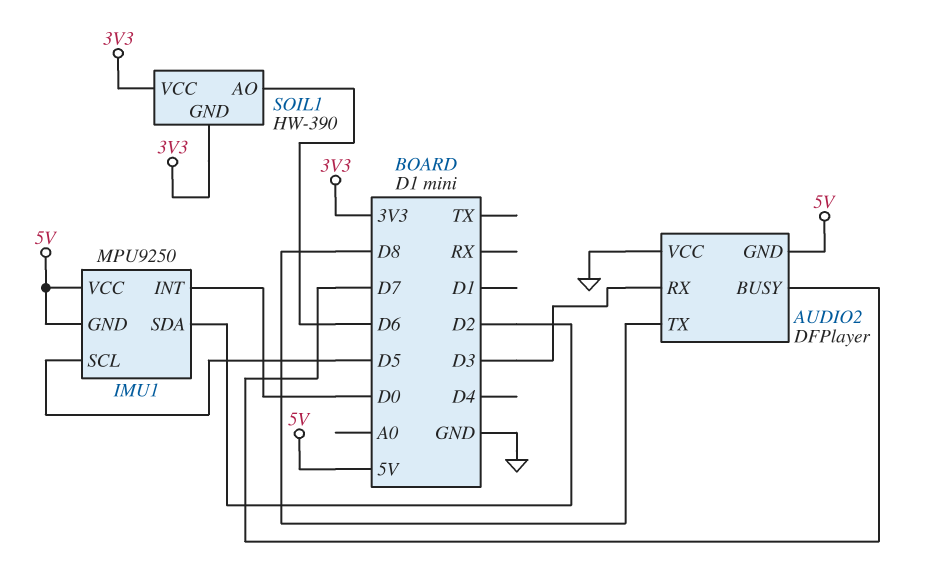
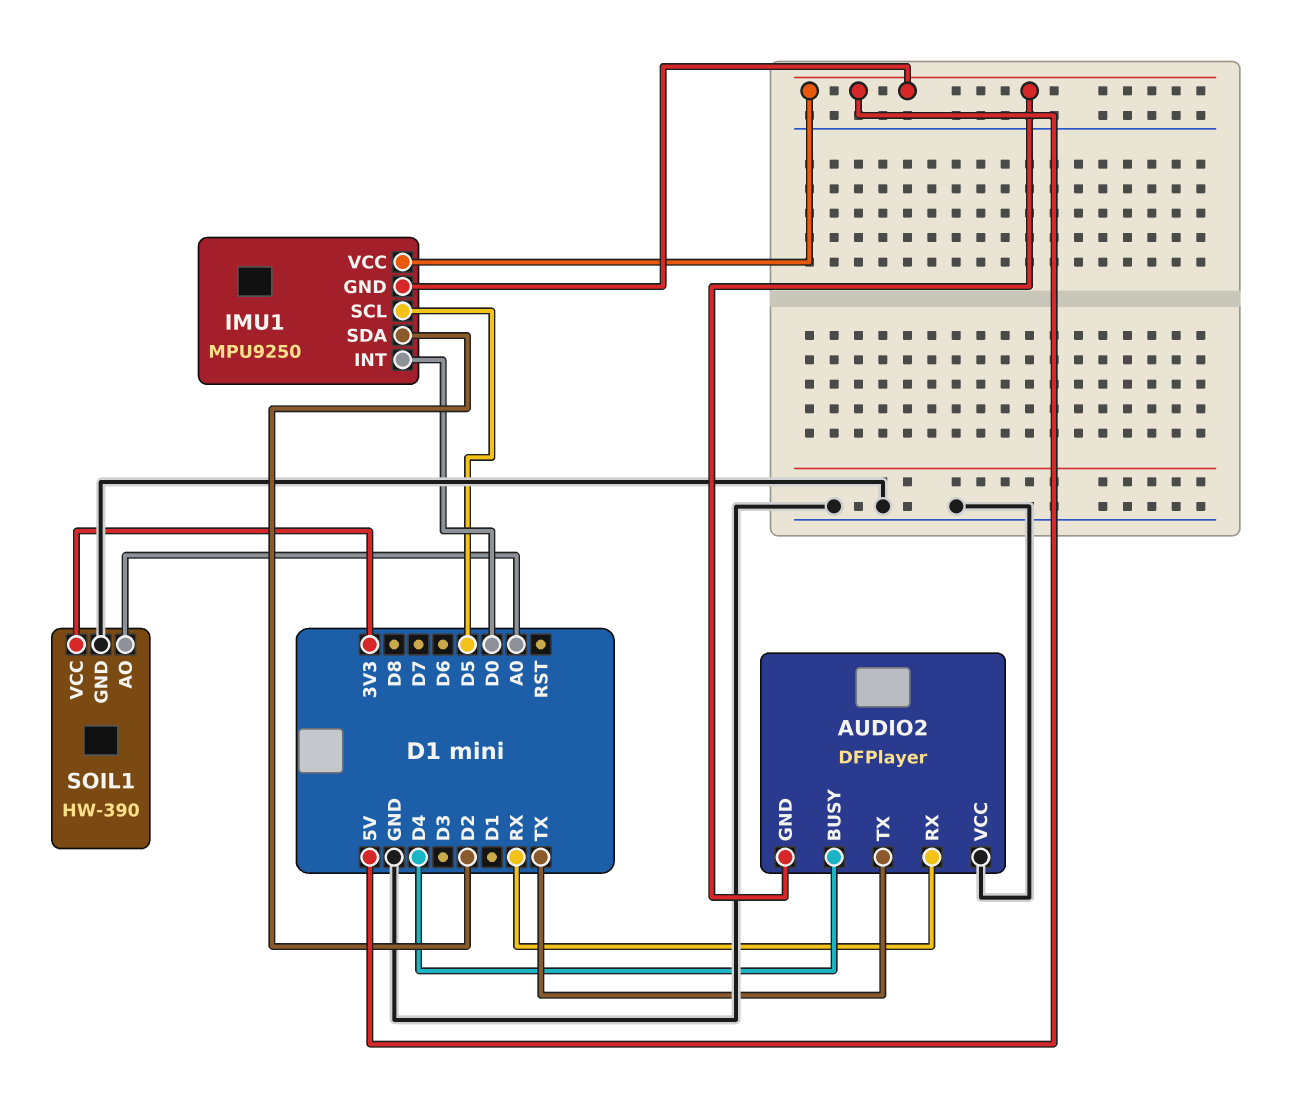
AUDIO2 pin BUSY: D7 -> D4
AUDIO2 pin RX: D3 -> RX
AUDIO2 pin TX: D8 -> TX
SOIL1 pin AO: D6 -> A0
SOIL1 pin GND: 3V3 -> GND

